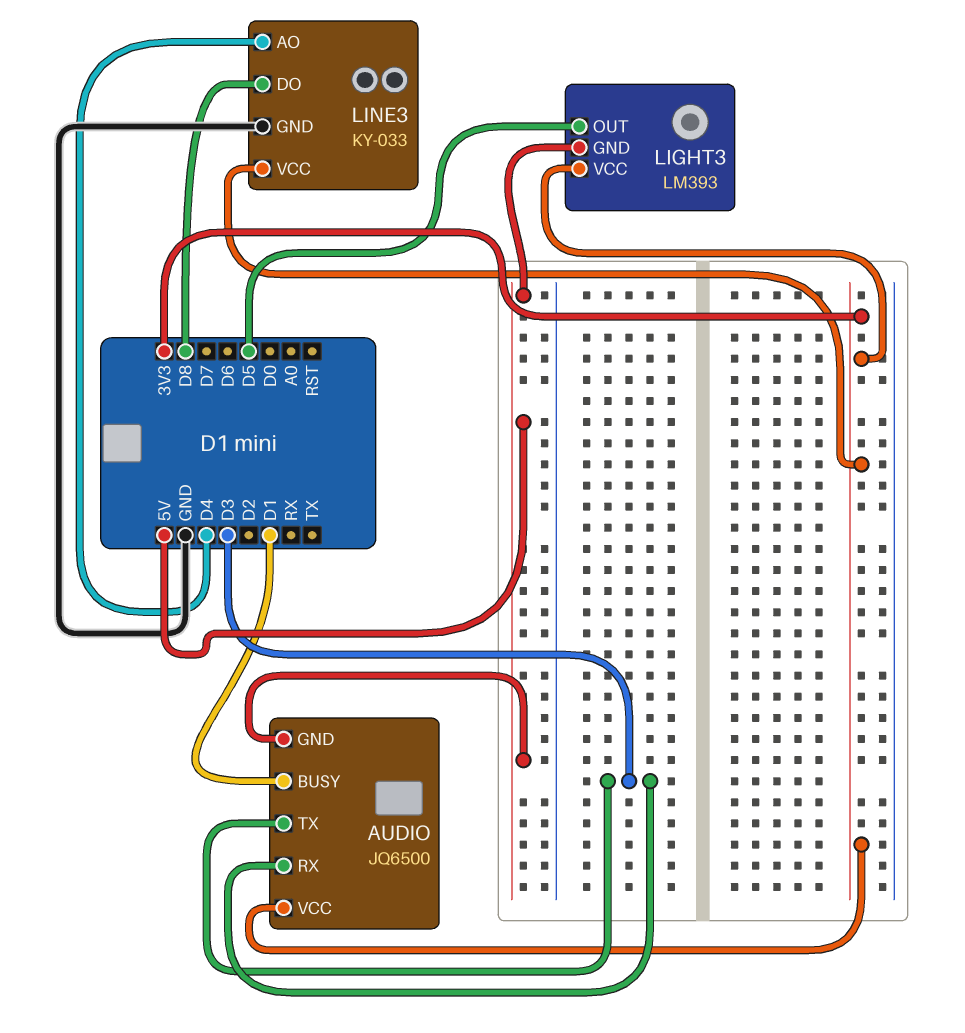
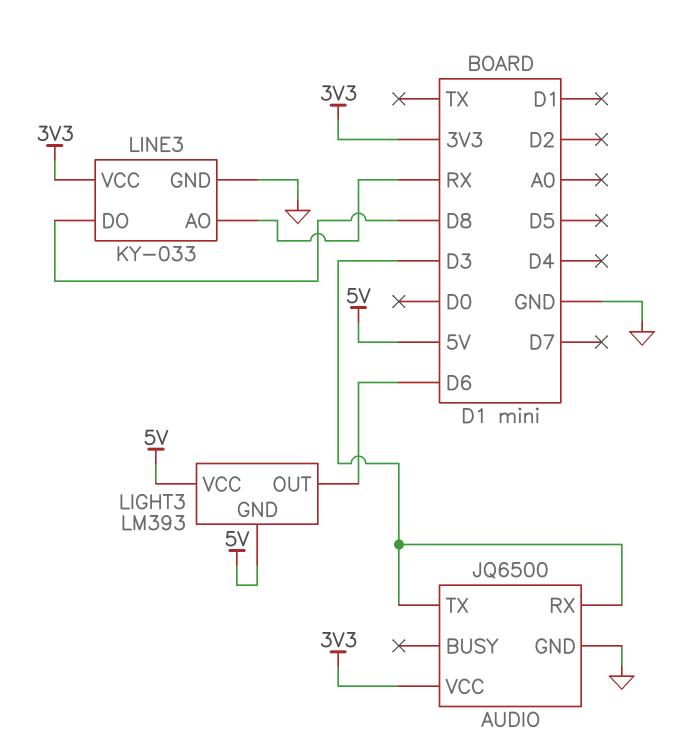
AUDIO pin BUSY: D1 -> none
AUDIO pin GND: 5V -> GND
LIGHT3 pin OUT: D5 -> D6
LIGHT3 pin VCC: 3V3 -> 5V
LINE3 pin AO: D4 -> RX

